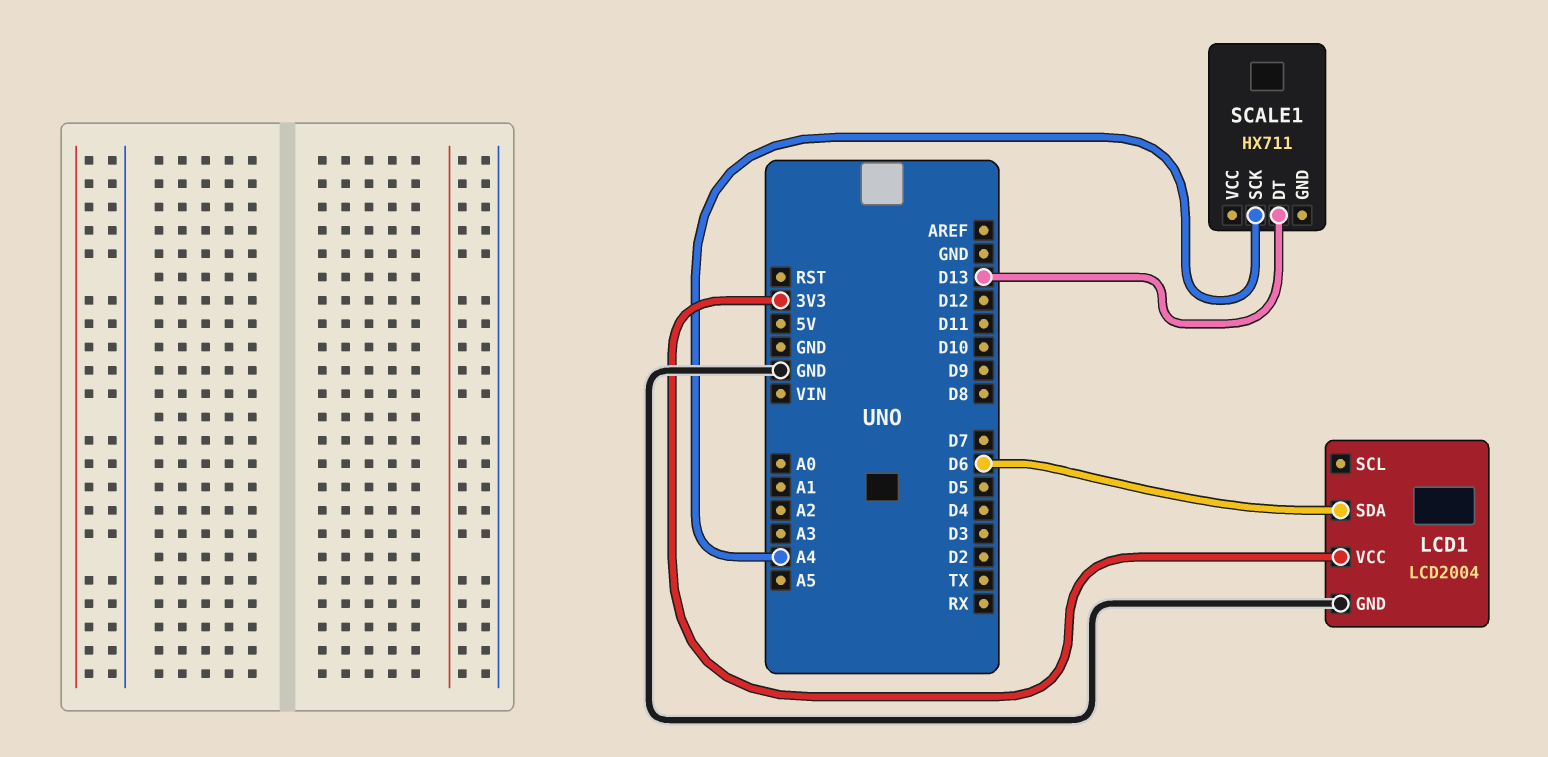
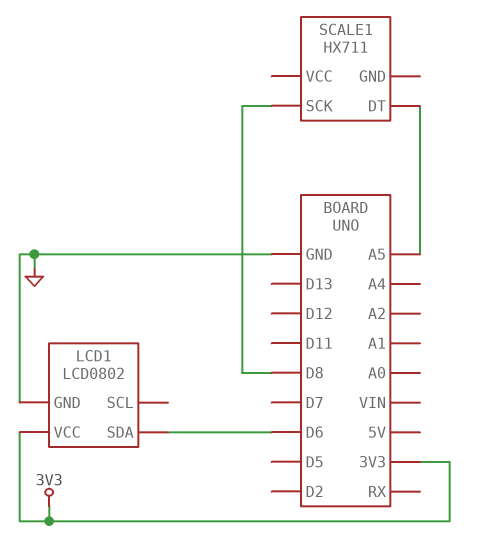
LCD1: LCD2004 -> LCD0802
SCALE1 pin DT: D13 -> A5
SCALE1 pin SCK: A4 -> D8

